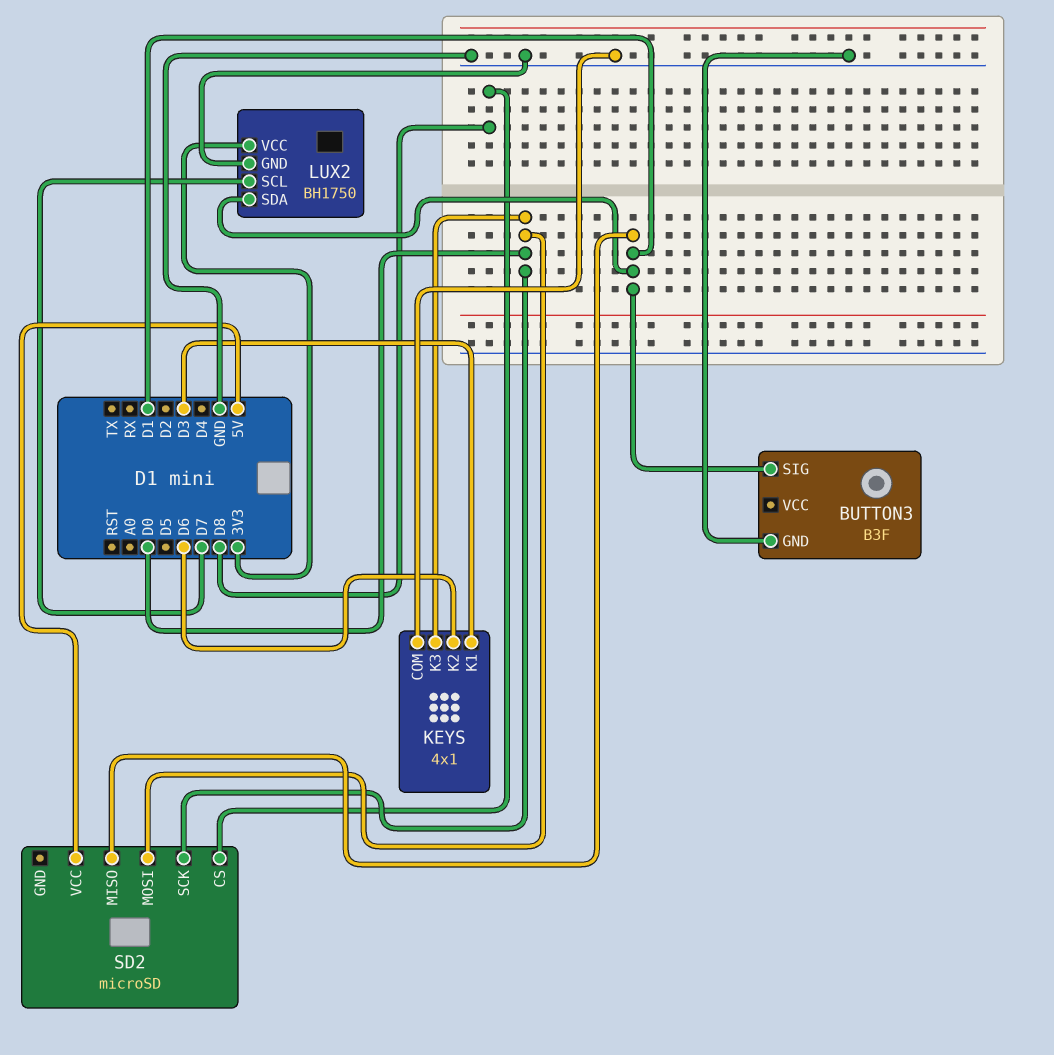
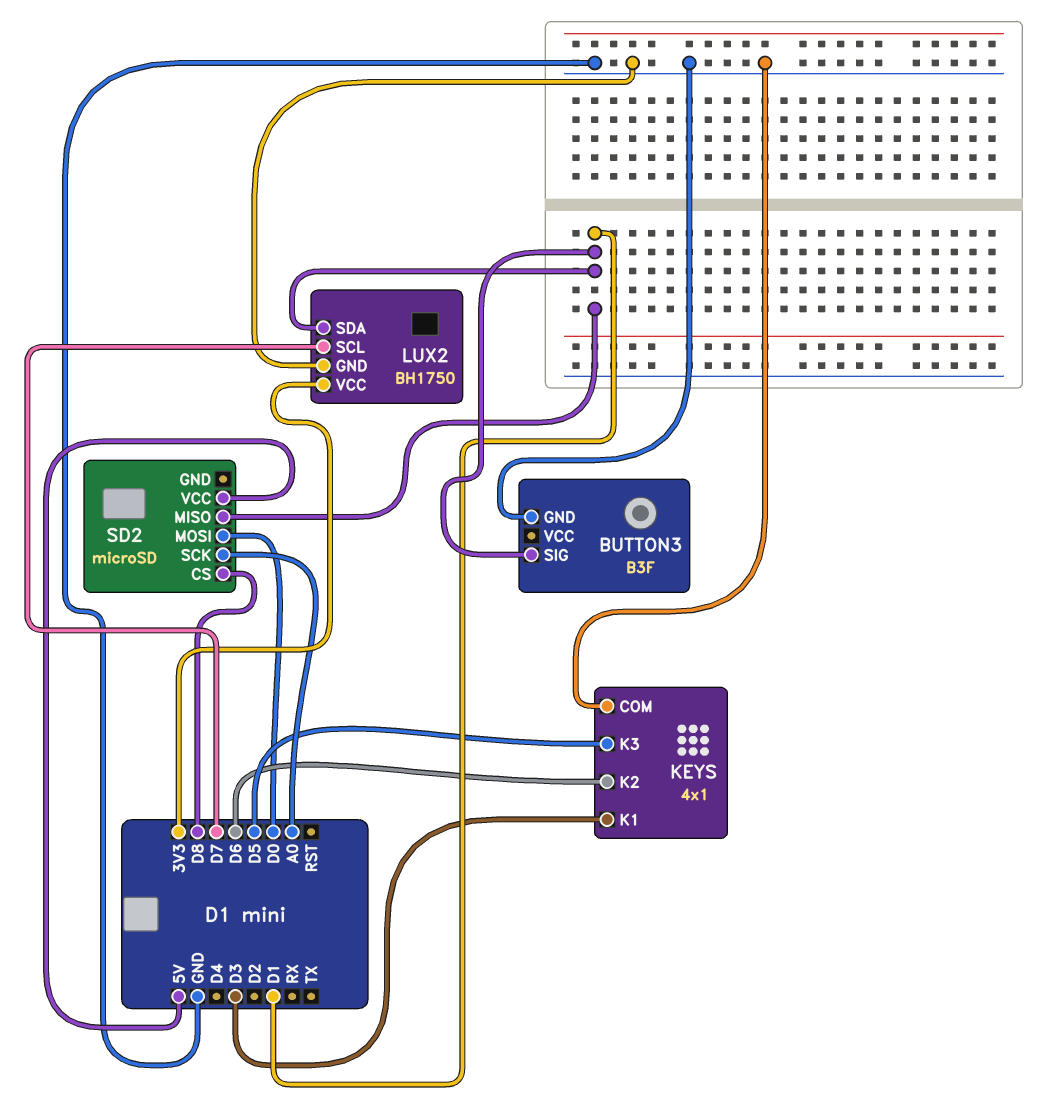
KEYS pin K3: D0 -> D5
SD2 pin SCK: D0 -> A0

